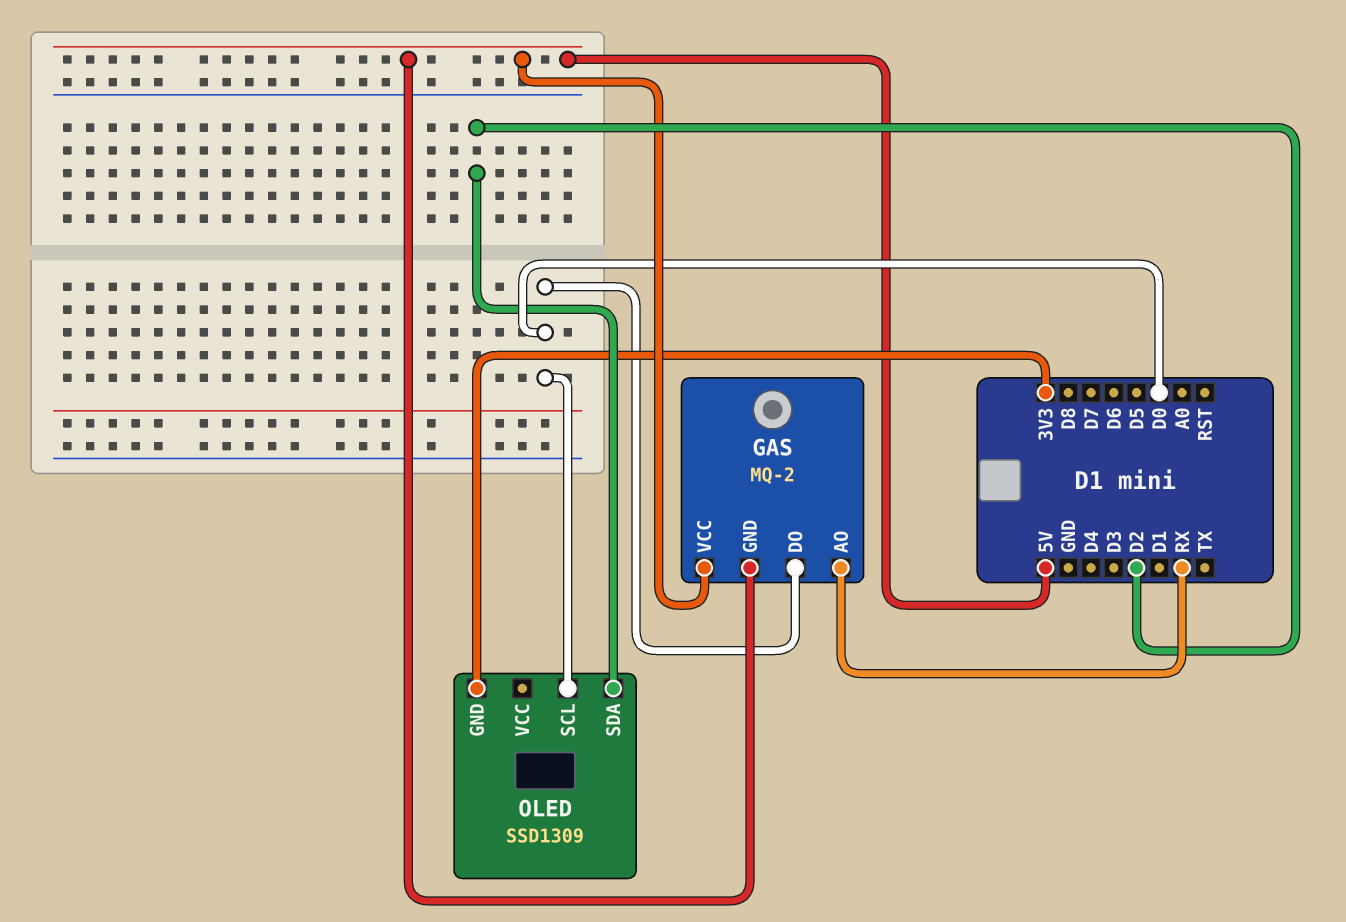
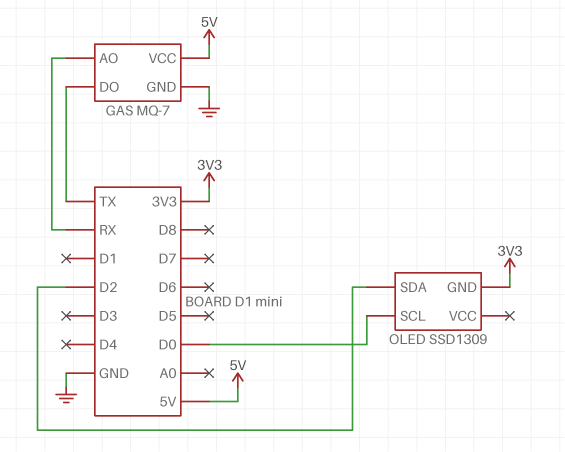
GAS: MQ-2 -> MQ-7
GAS pin DO: D0 -> TX
GAS pin GND: 5V -> GND

